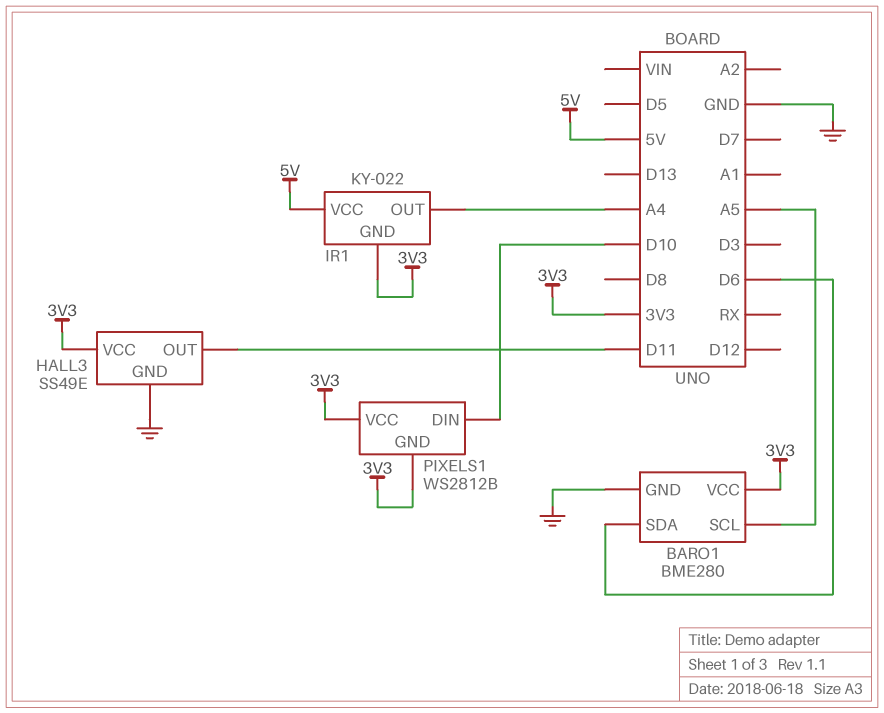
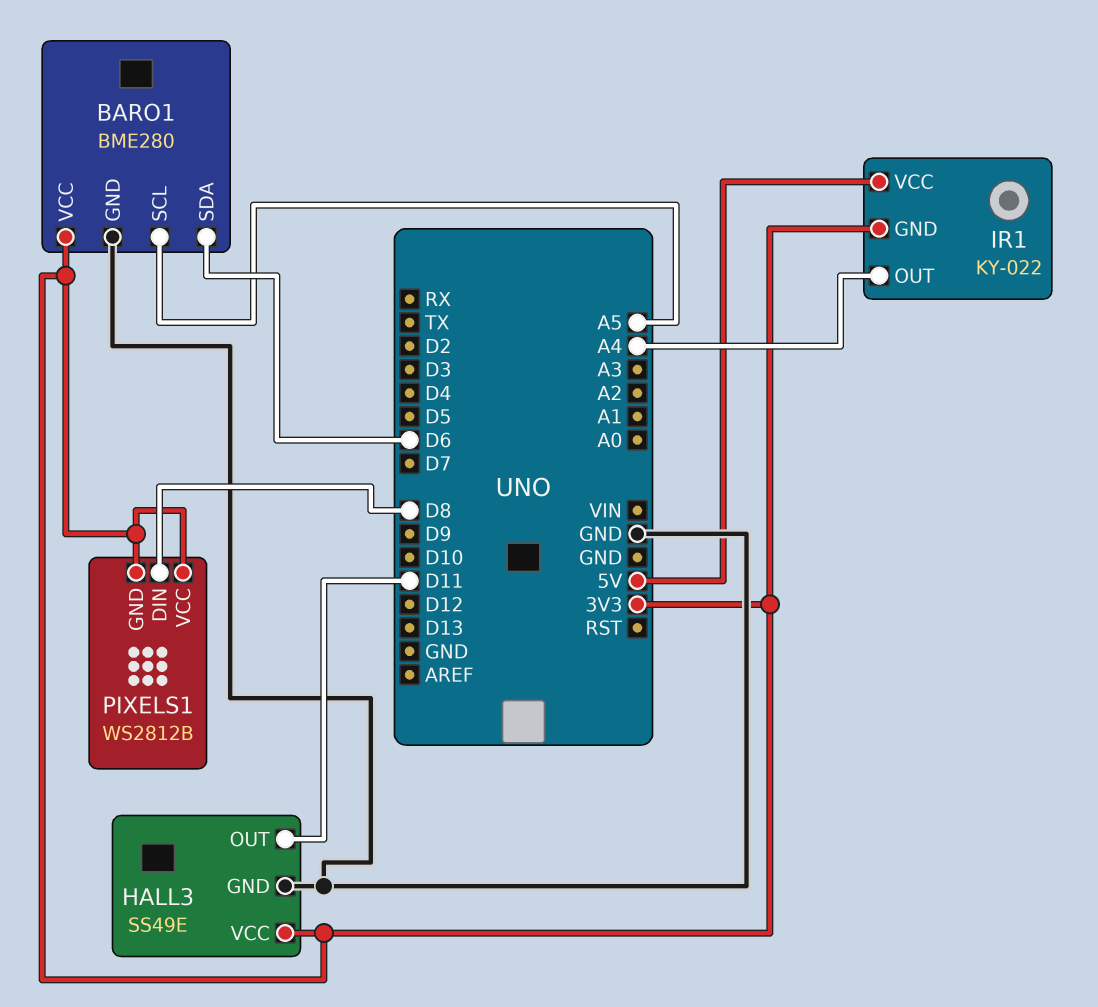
PIXELS1 pin DIN: D10 -> D8

